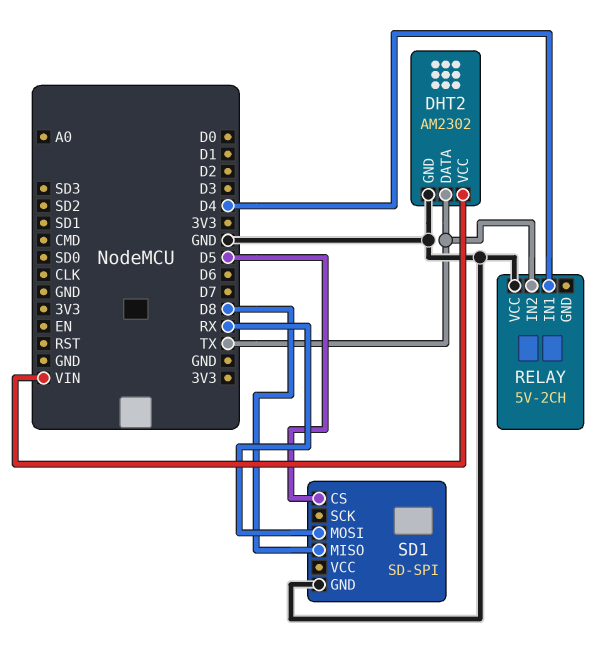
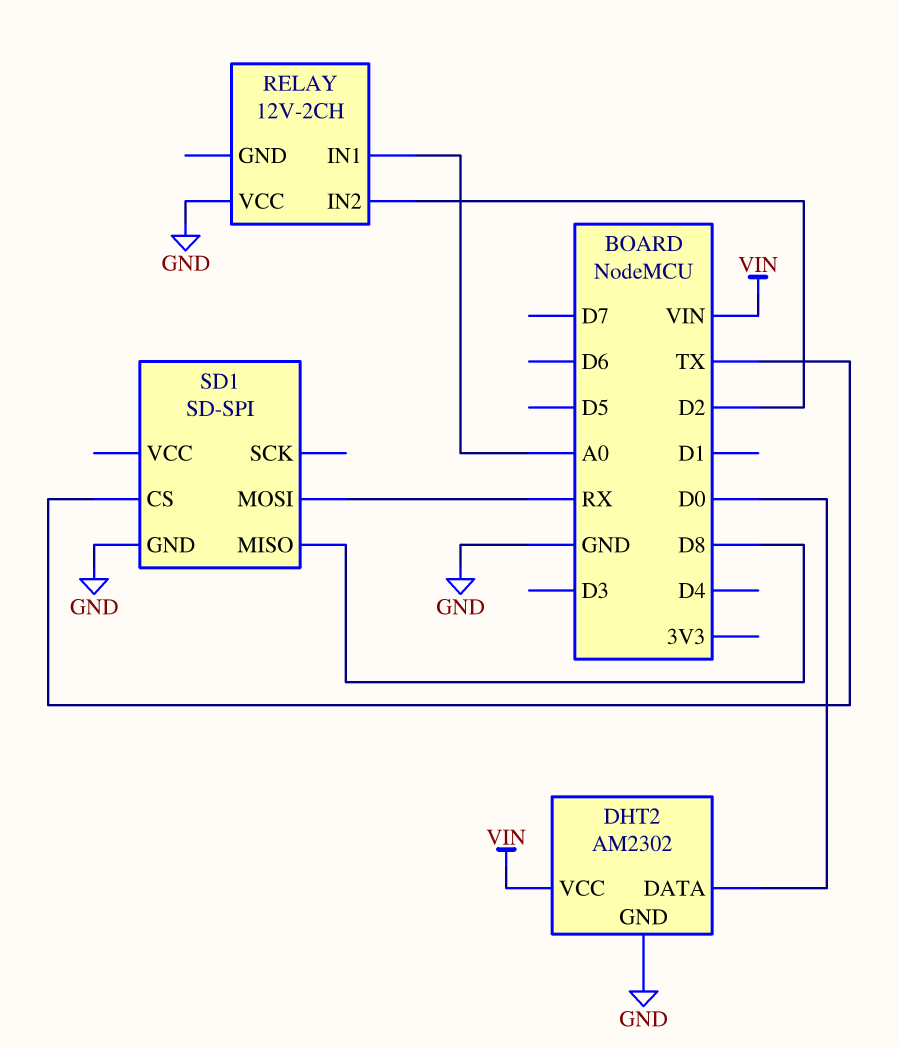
DHT2 pin DATA: TX -> D0
RELAY: 5V-2CH -> 12V-2CH
RELAY pin IN1: D4 -> A0
RELAY pin IN2: TX -> D2
SD1 pin CS: D5 -> TX

